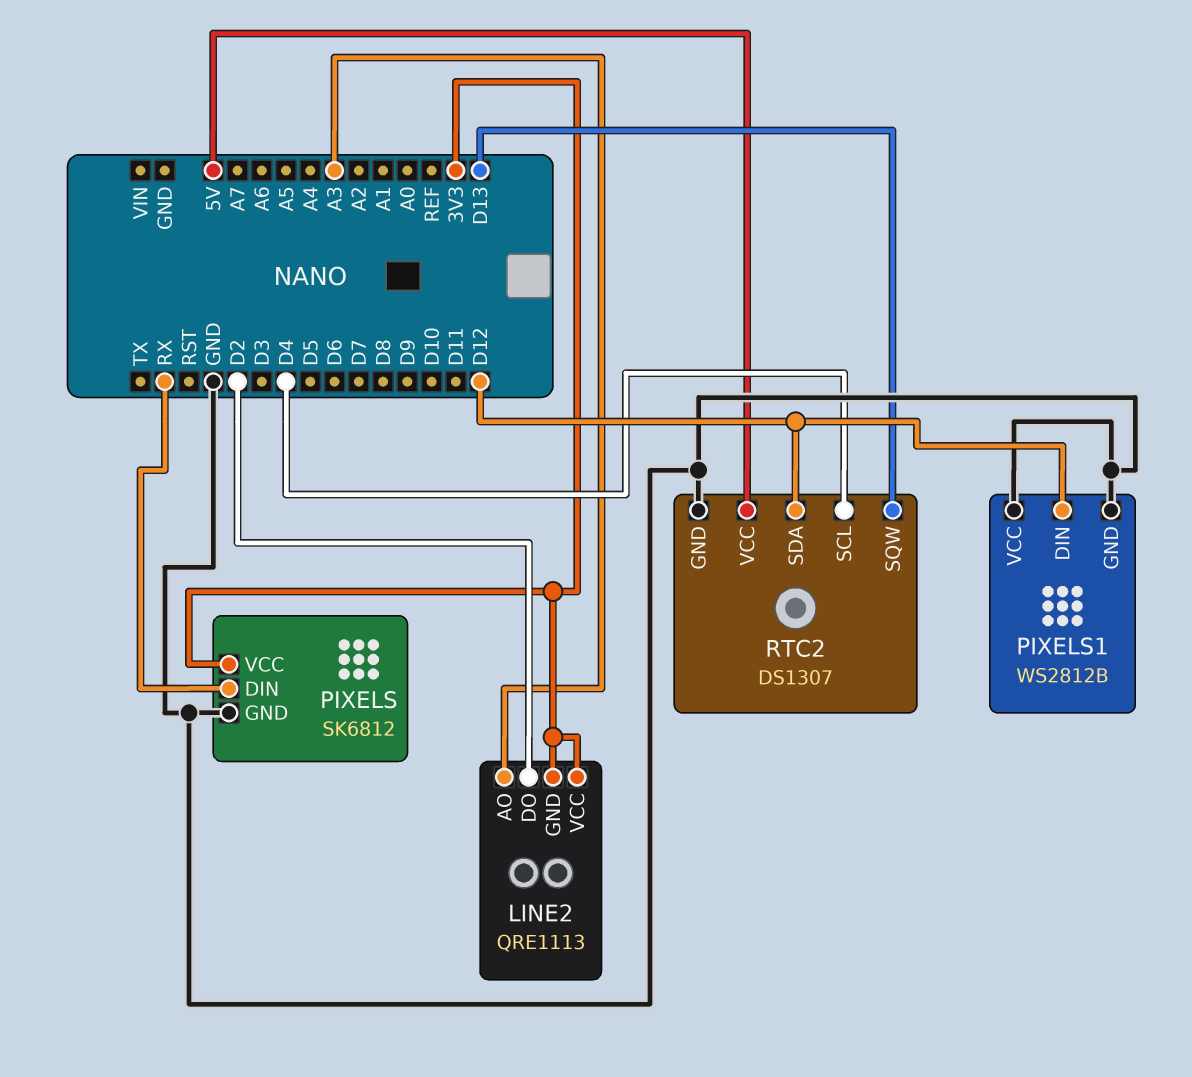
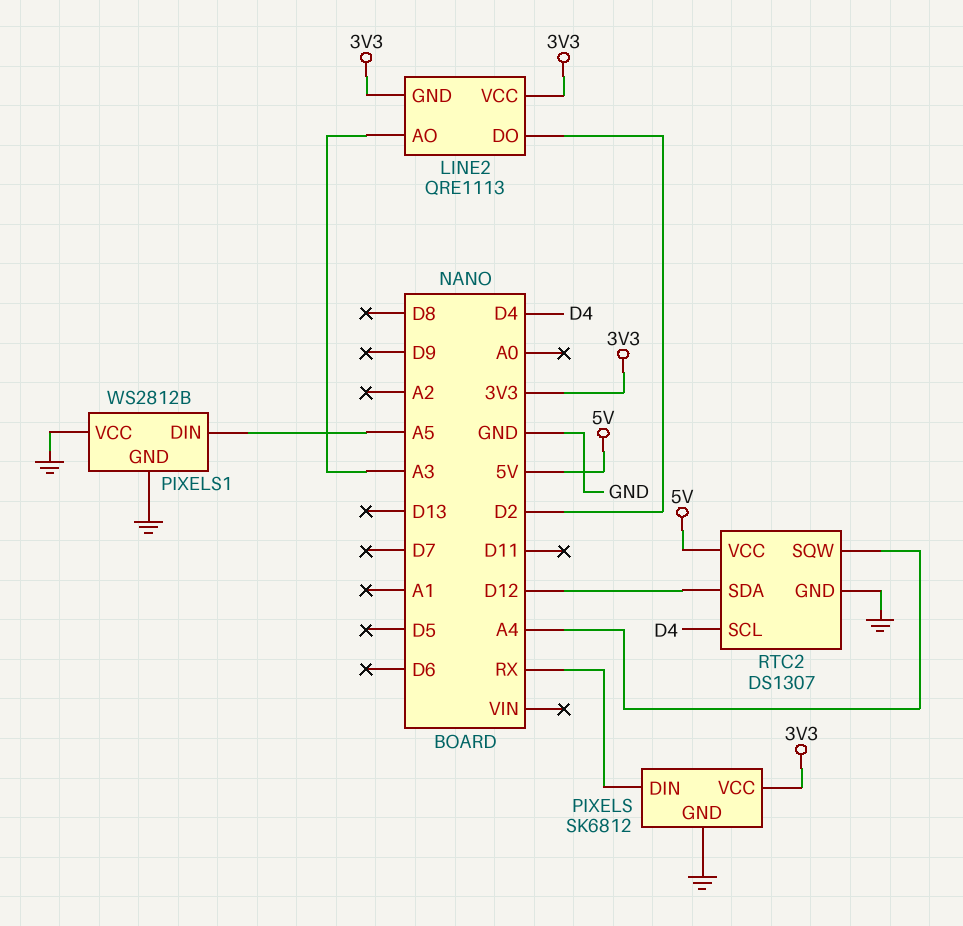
PIXELS1 pin DIN: D12 -> A5
RTC2 pin SQW: D13 -> A4

